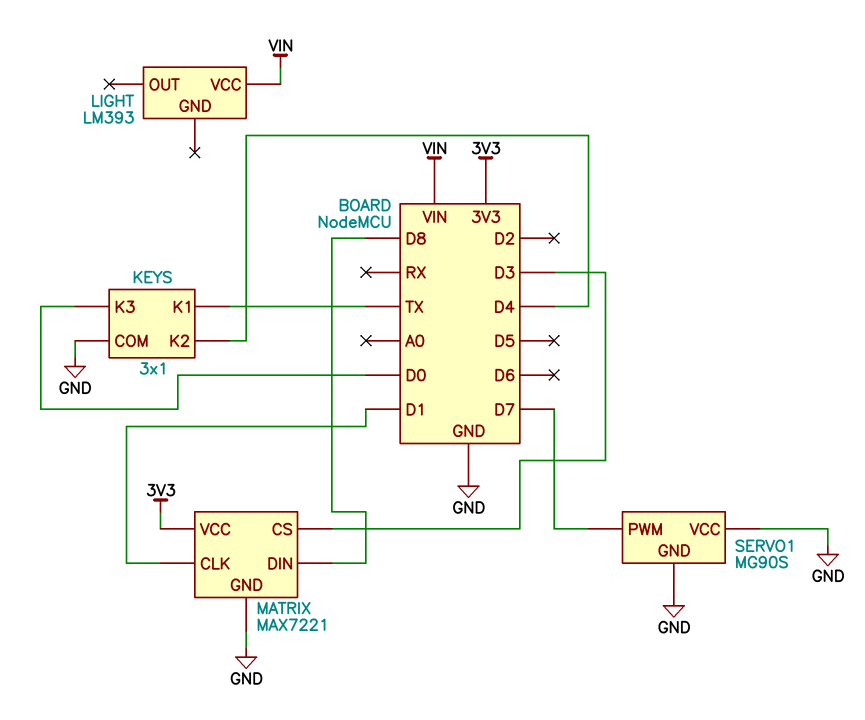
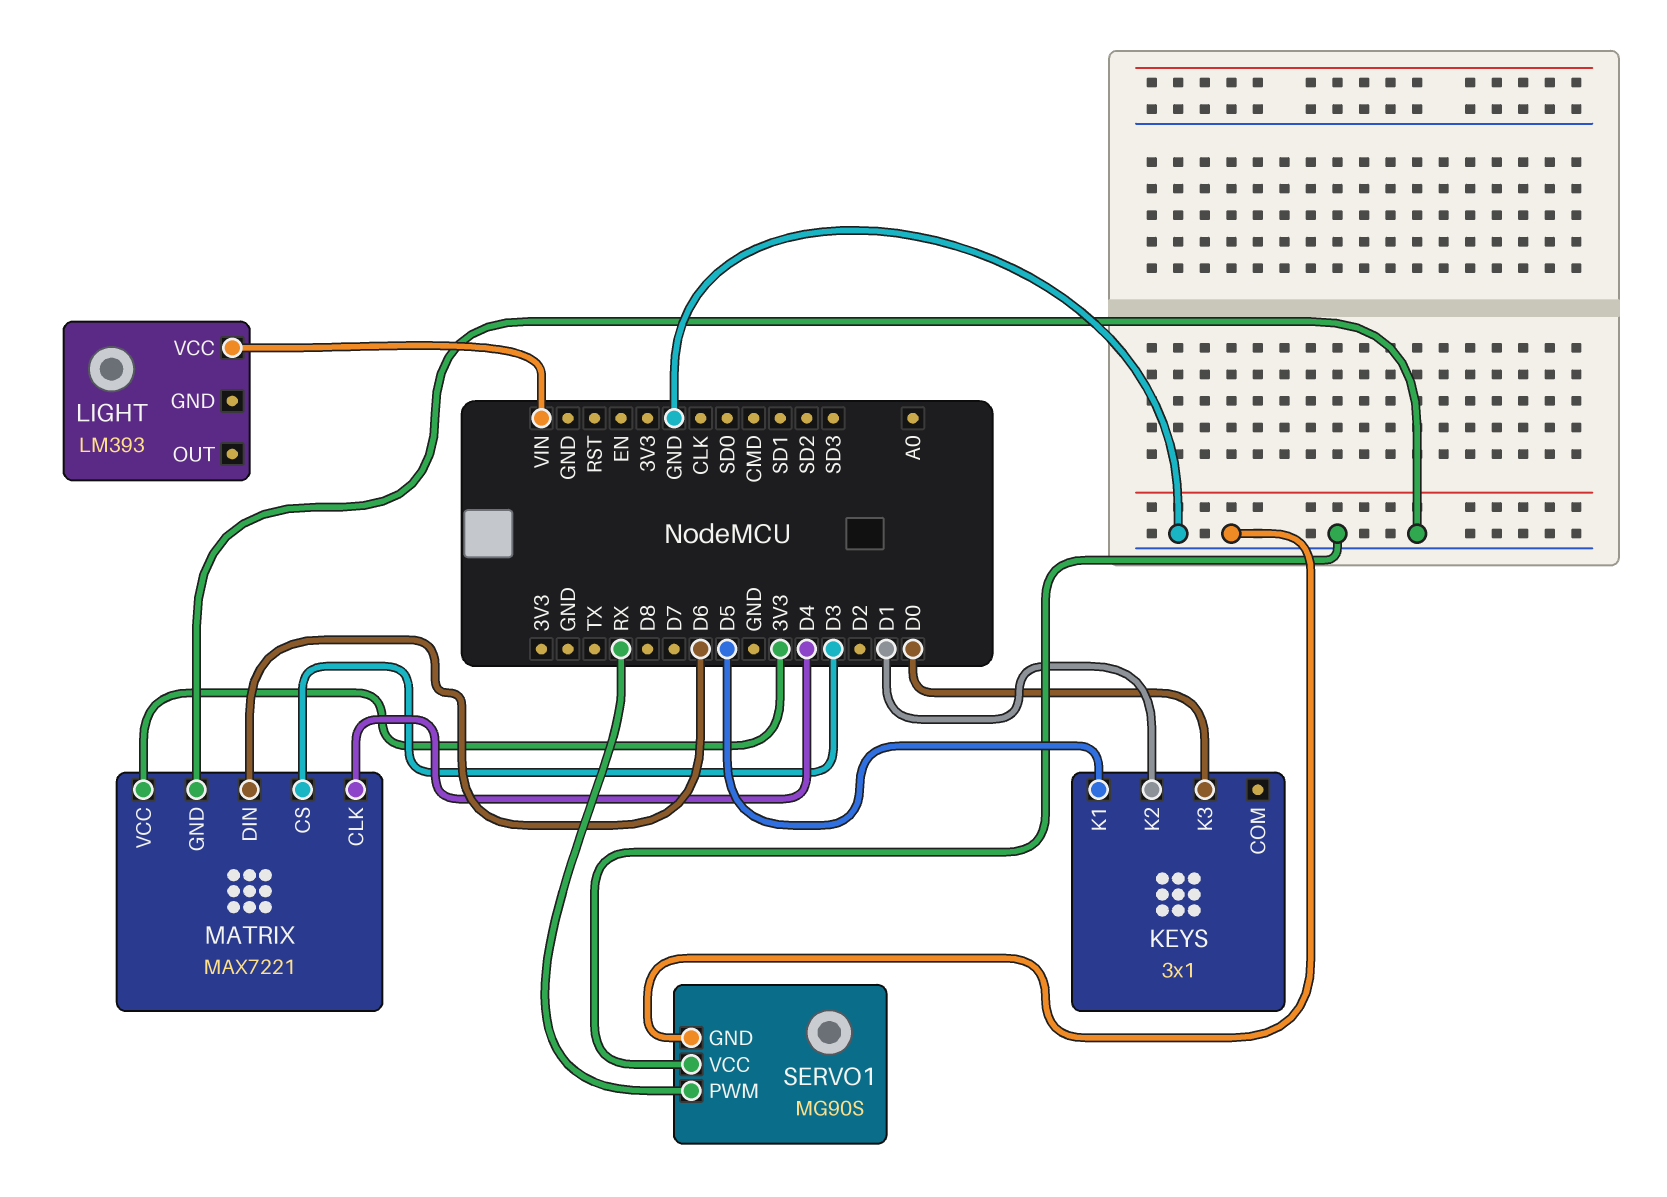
KEYS pin COM: GND -> none
KEYS pin K1: TX -> D5
KEYS pin K2: D4 -> D1
MATRIX pin CLK: D1 -> D4
MATRIX pin DIN: D8 -> D6
SERVO1 pin PWM: D7 -> RX

